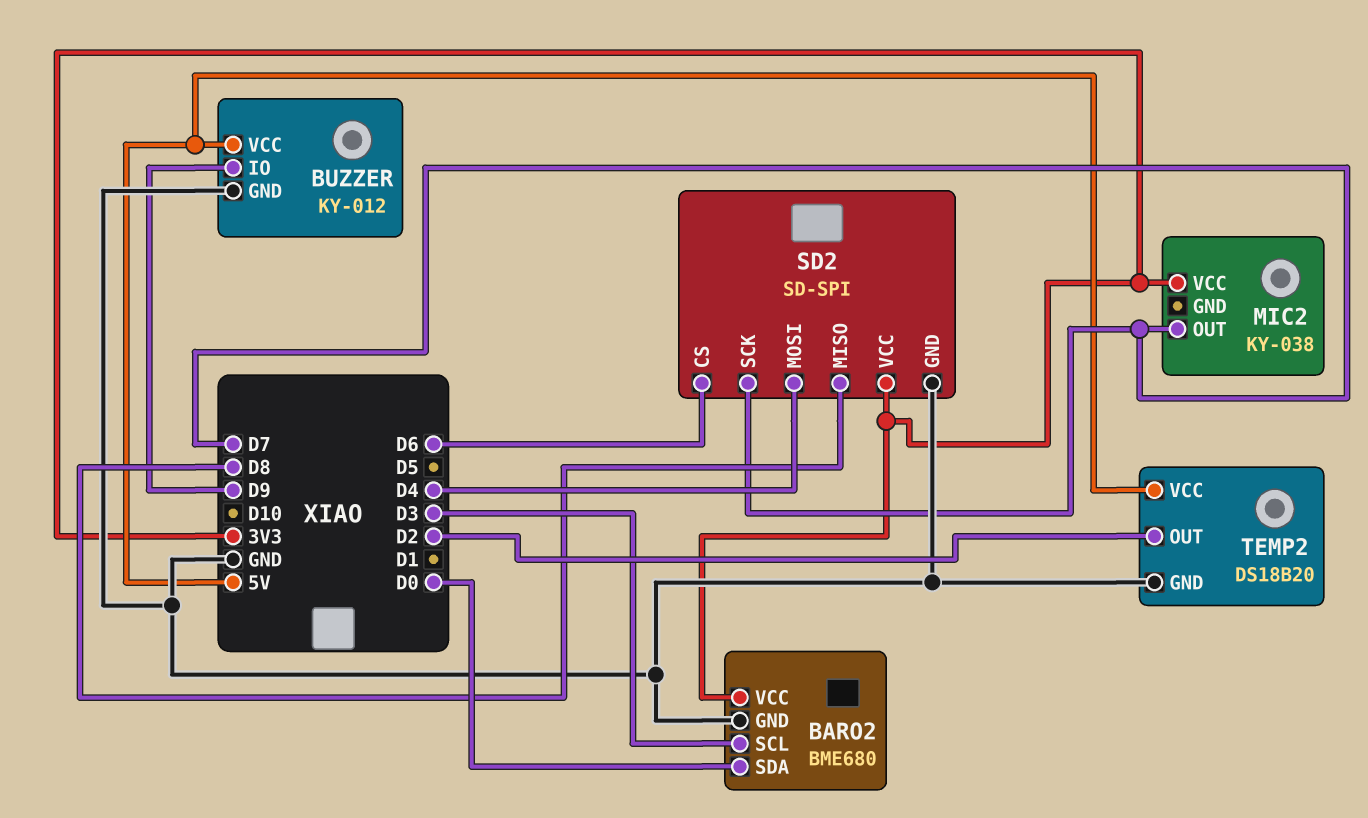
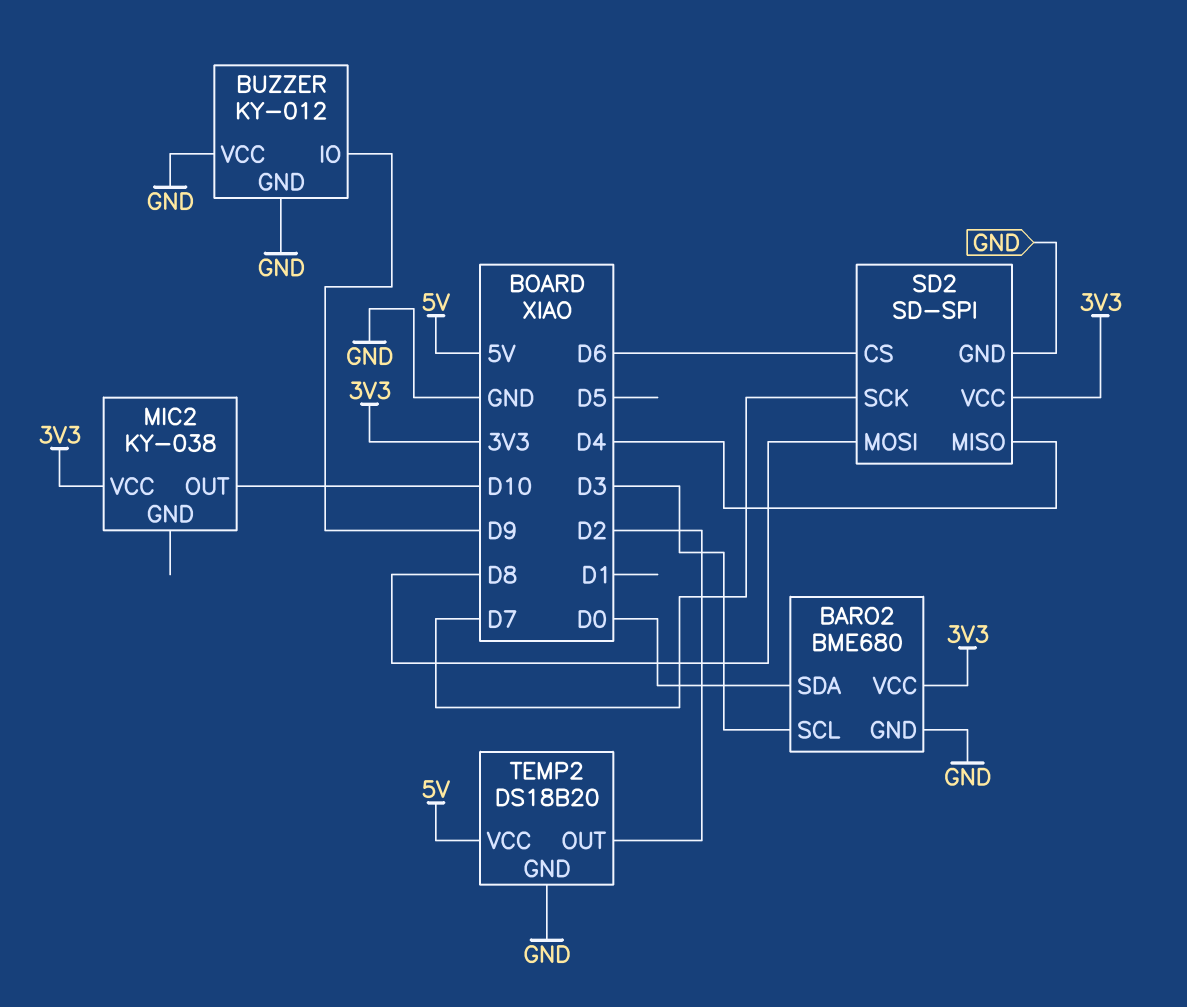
BUZZER pin VCC: 5V -> GND
MIC2 pin OUT: D7 -> D10
SD2 pin MISO: D8 -> D4
SD2 pin MOSI: D4 -> D8

